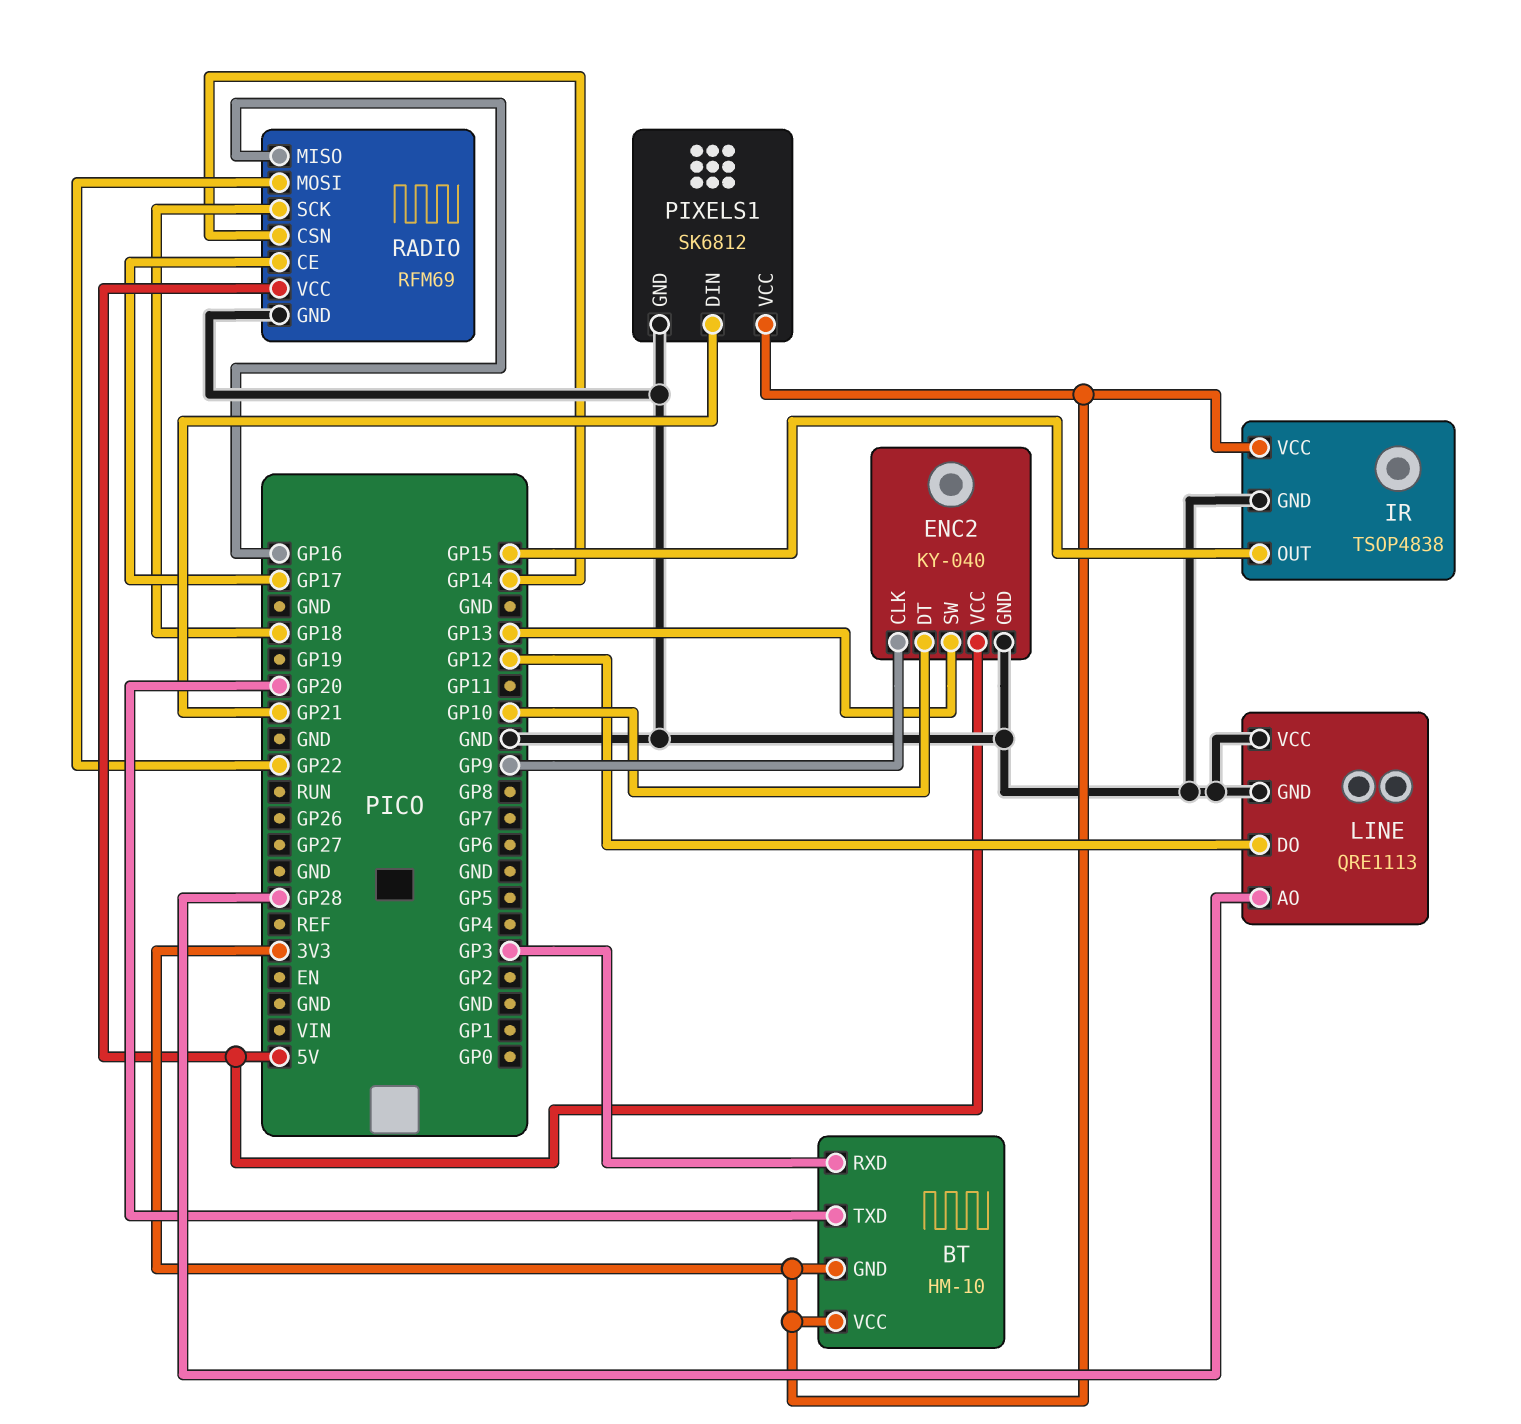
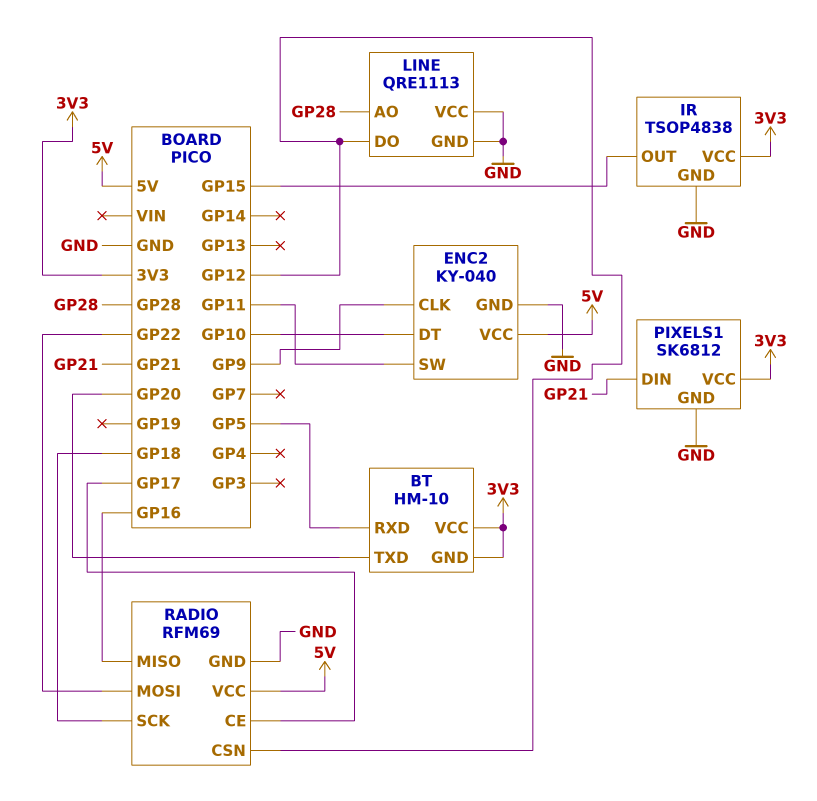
BT pin RXD: GP3 -> GP5
ENC2 pin SW: GP13 -> GP11
RADIO pin CSN: GP14 -> GP12

